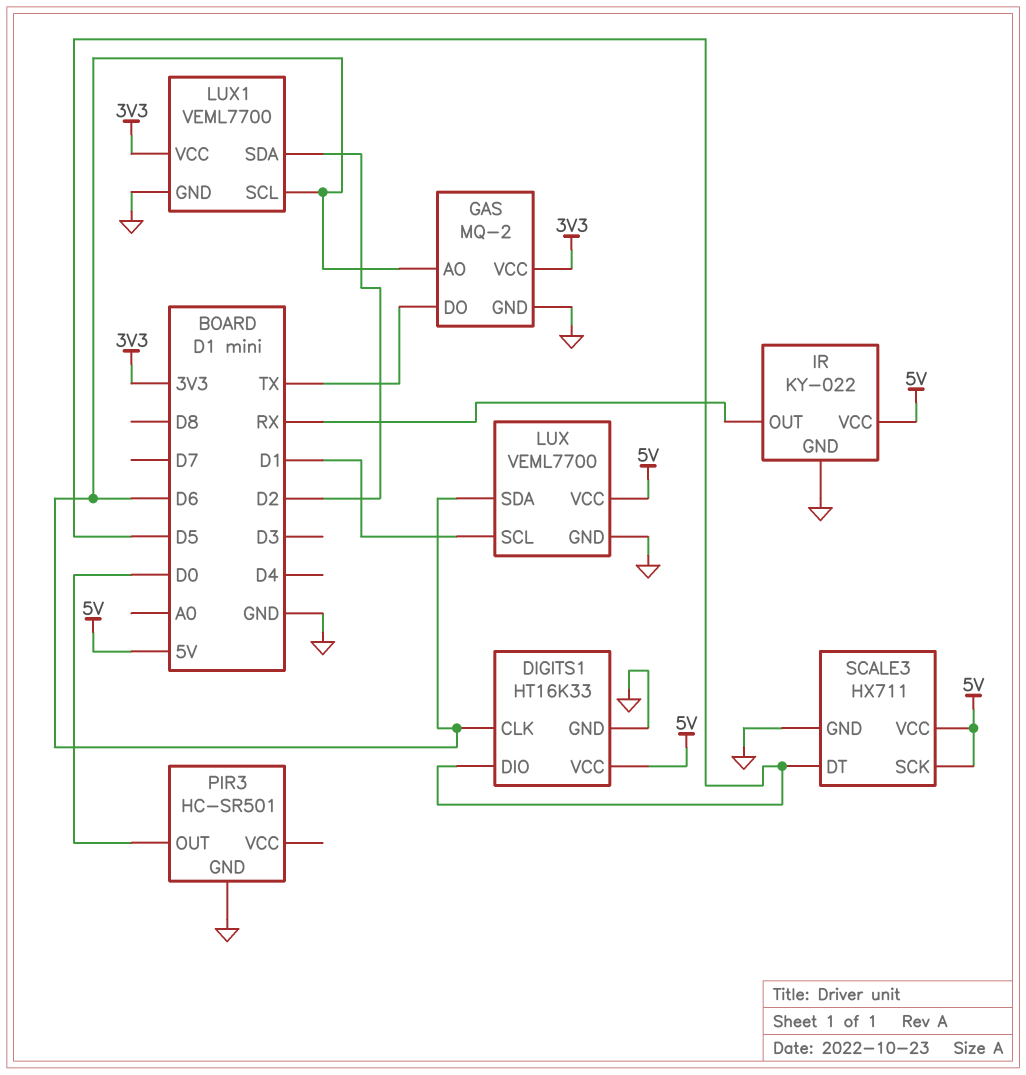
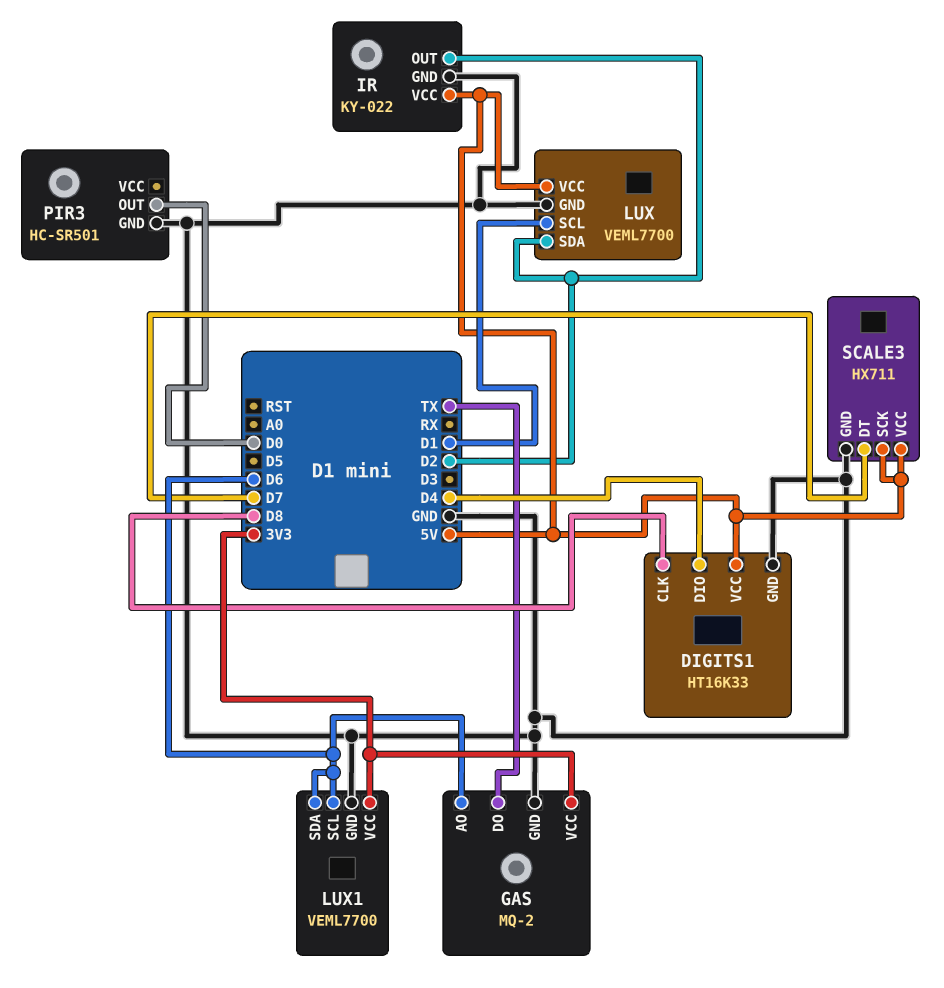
DIGITS1 pin CLK: D6 -> D8
DIGITS1 pin DIO: D5 -> D4
IR pin OUT: RX -> D2
LUX pin SDA: D6 -> D2
LUX1 pin SDA: D2 -> D6
SCALE3 pin DT: D5 -> D7

